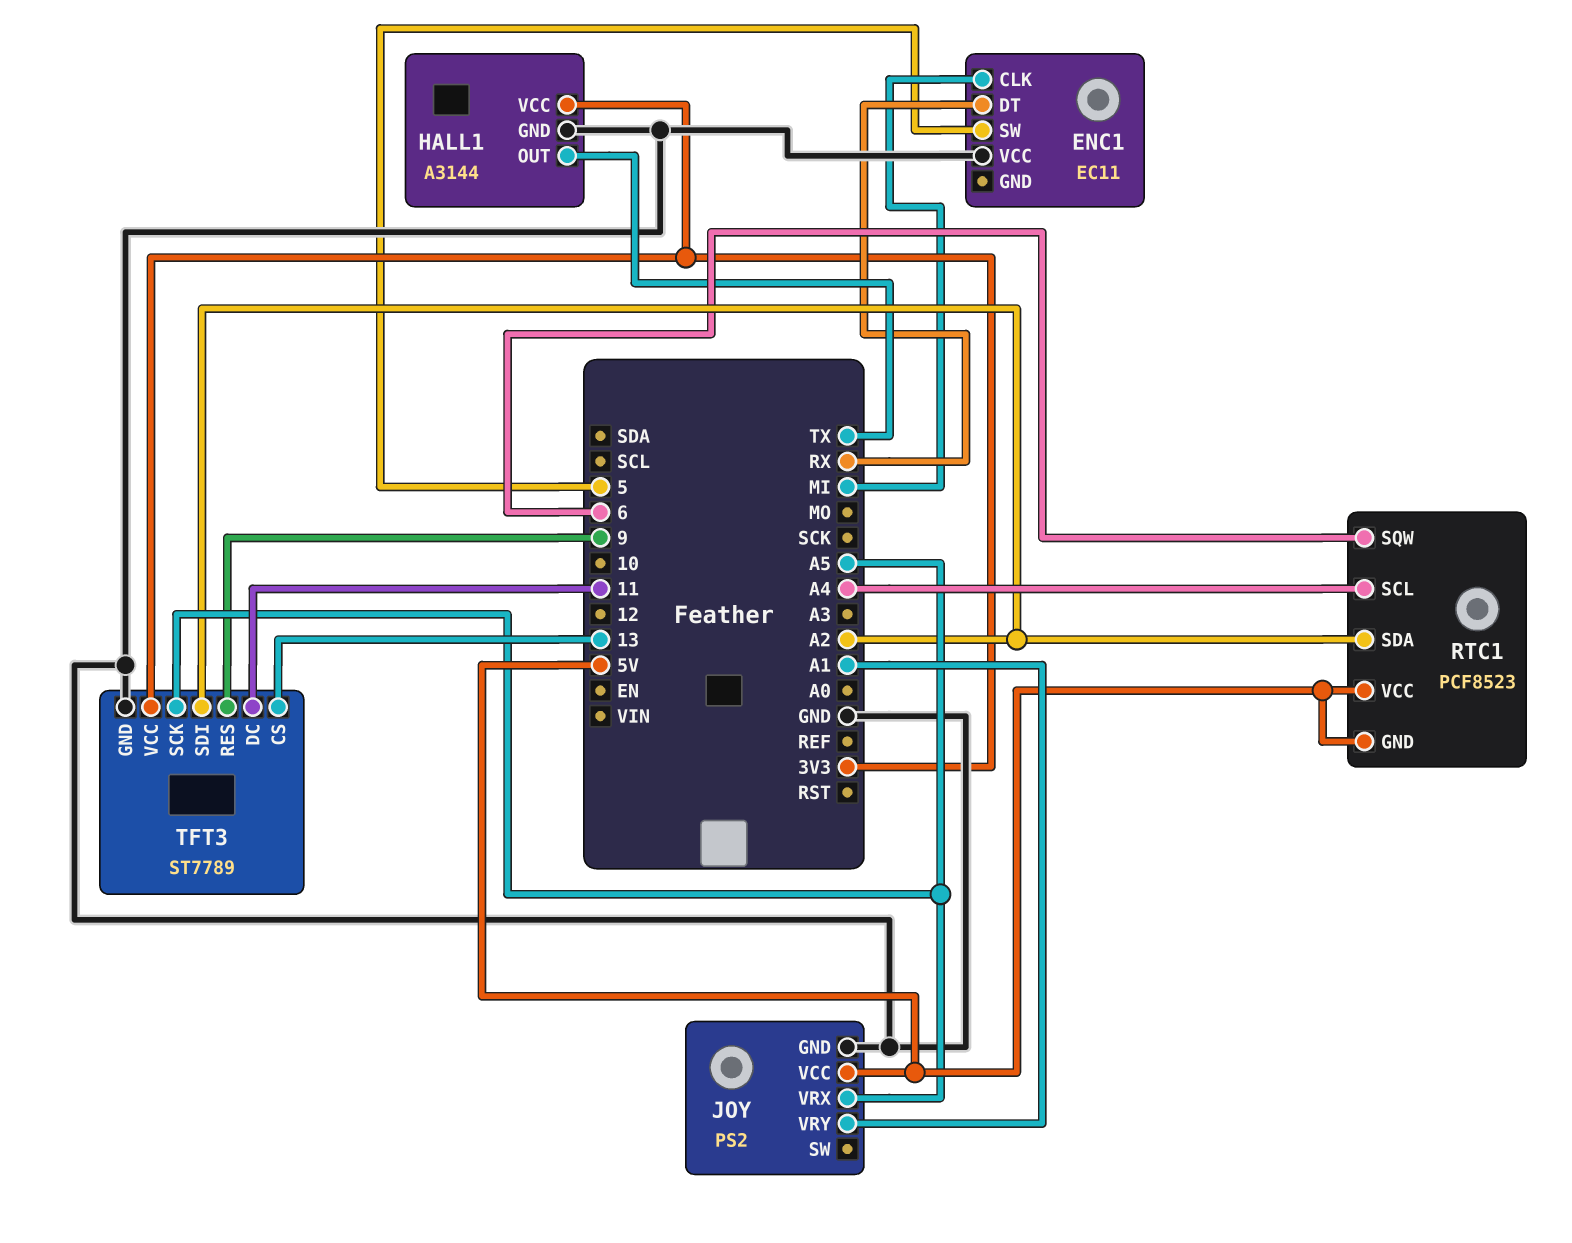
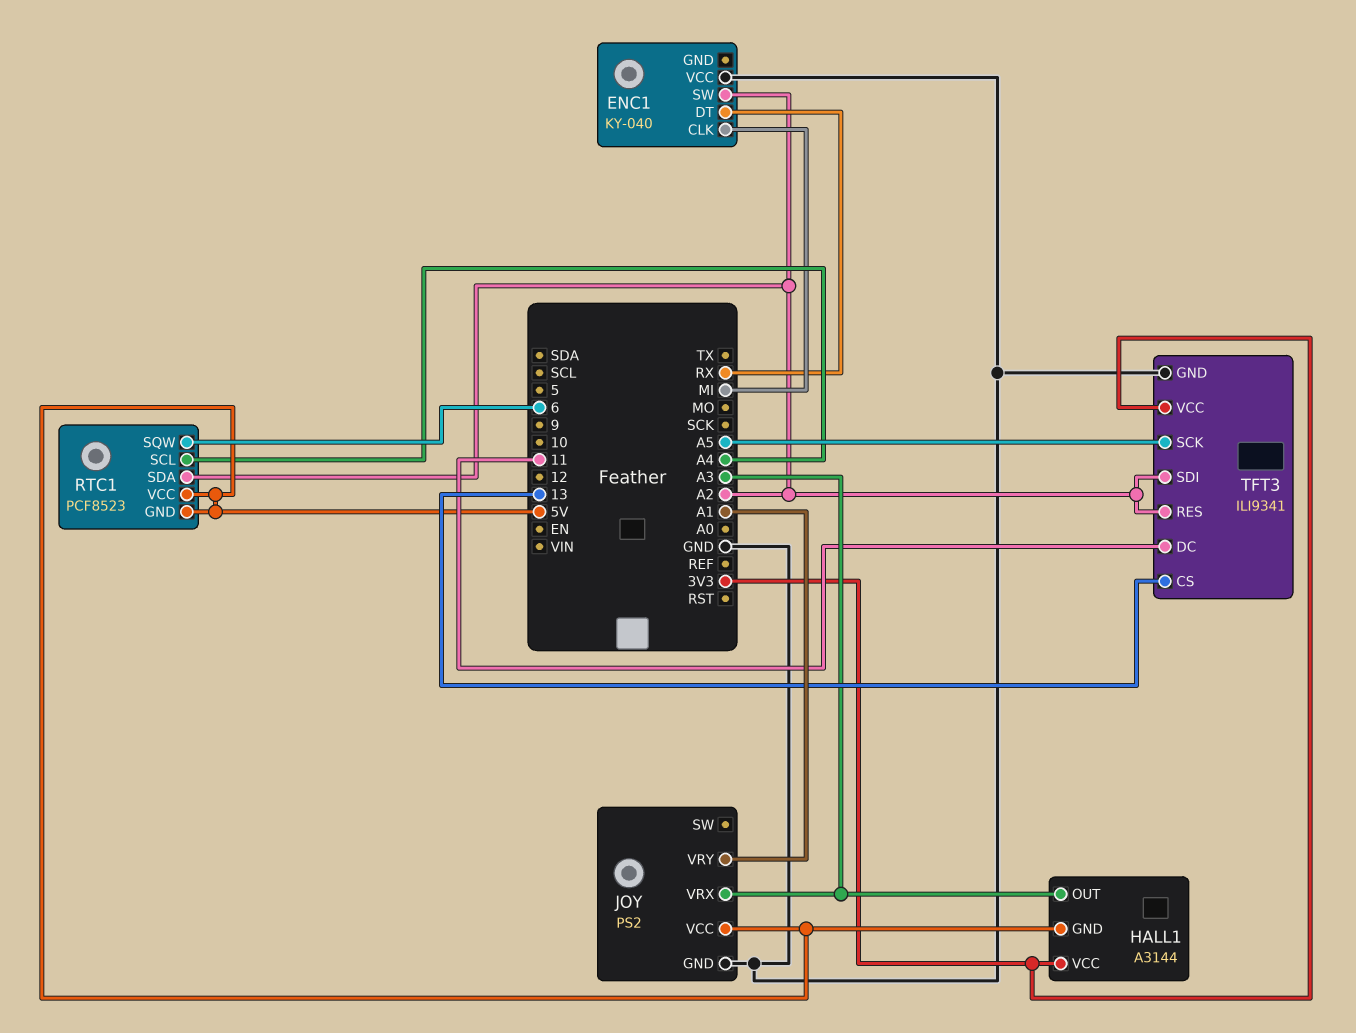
ENC1: EC11 -> KY-040
ENC1 pin SW: 5 -> A2
HALL1 pin GND: GND -> 5V
HALL1 pin OUT: TX -> A3
JOY pin VRX: A5 -> A3
TFT3: ST7789 -> ILI9341
TFT3 pin RES: 9 -> A2

